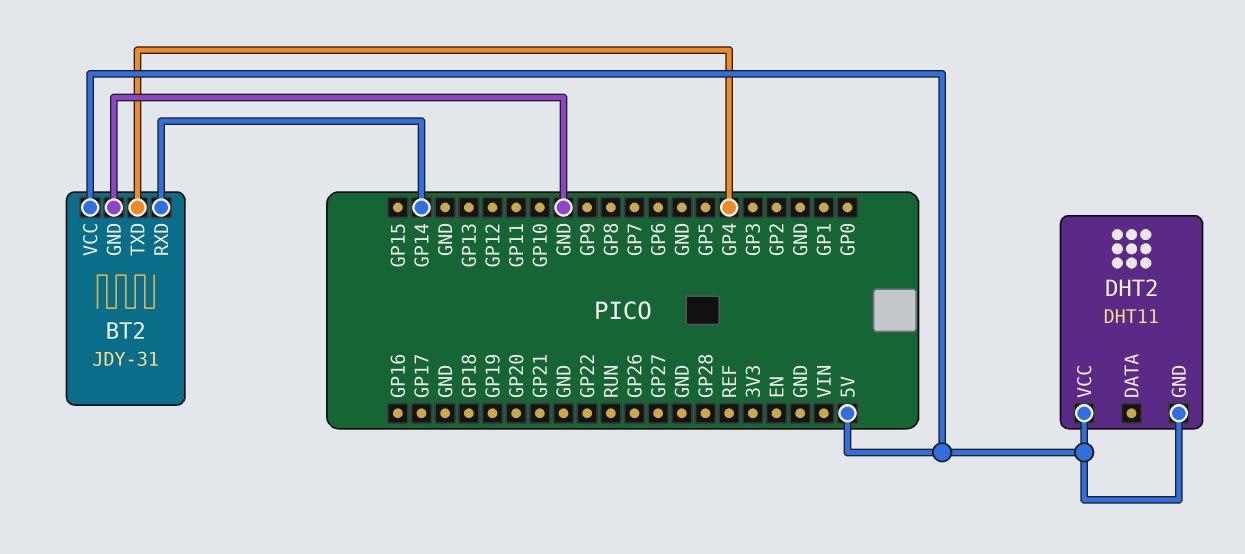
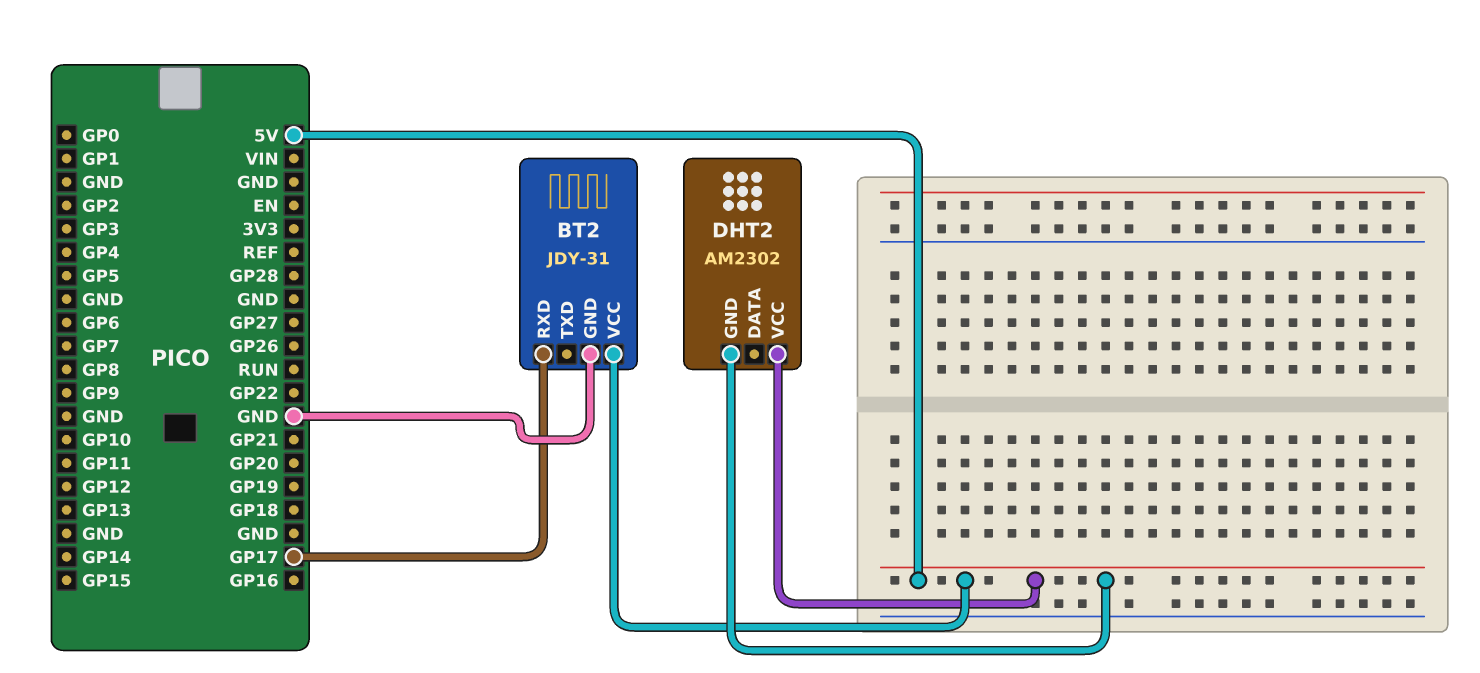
BT2 pin RXD: GP14 -> GP17
BT2 pin TXD: GP4 -> none
DHT2: DHT11 -> AM2302

